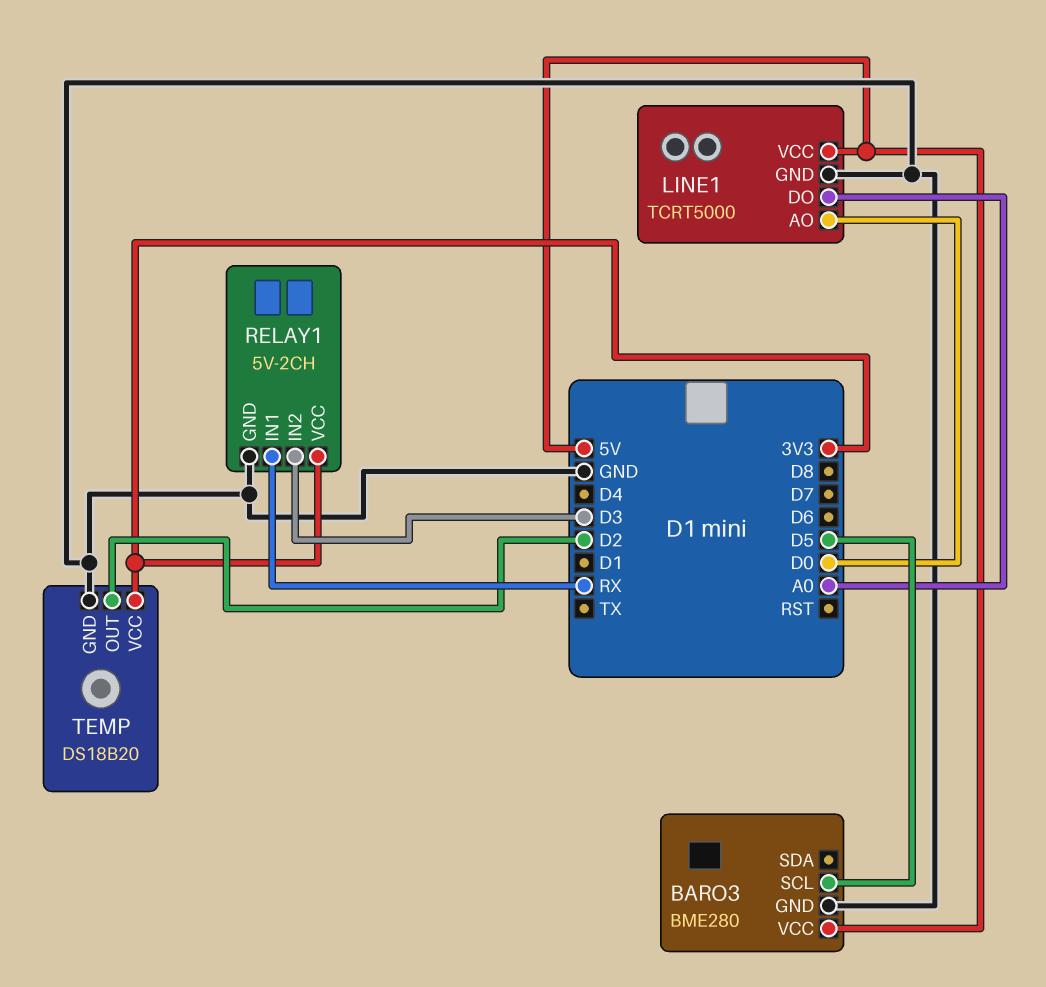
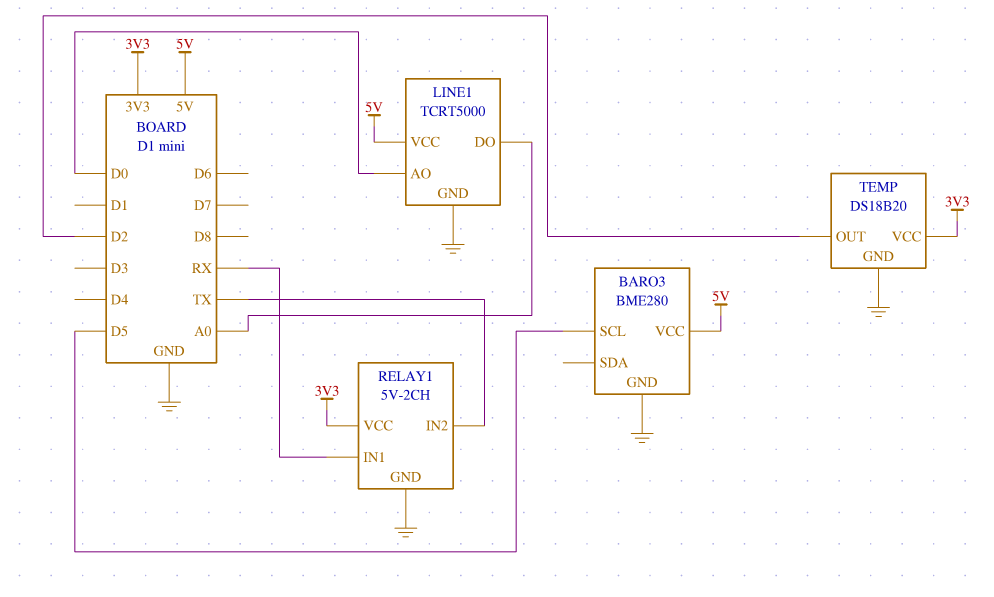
RELAY1 pin IN2: D3 -> TX

